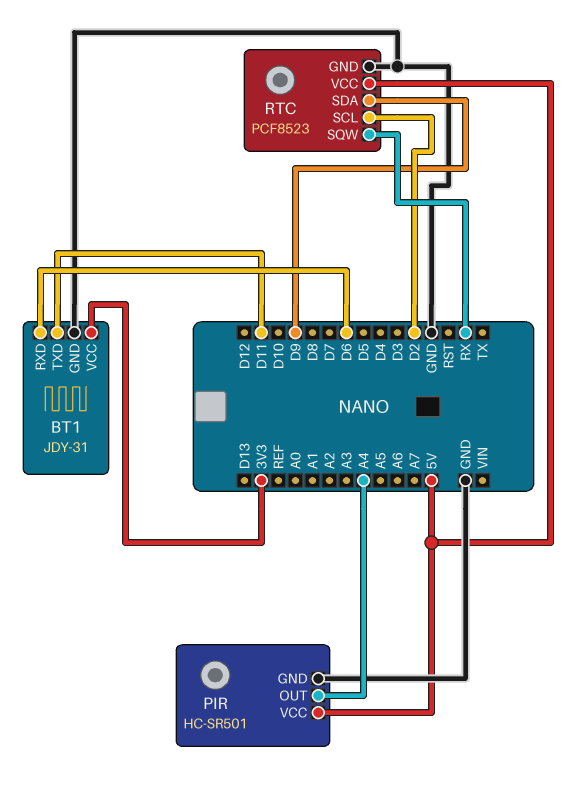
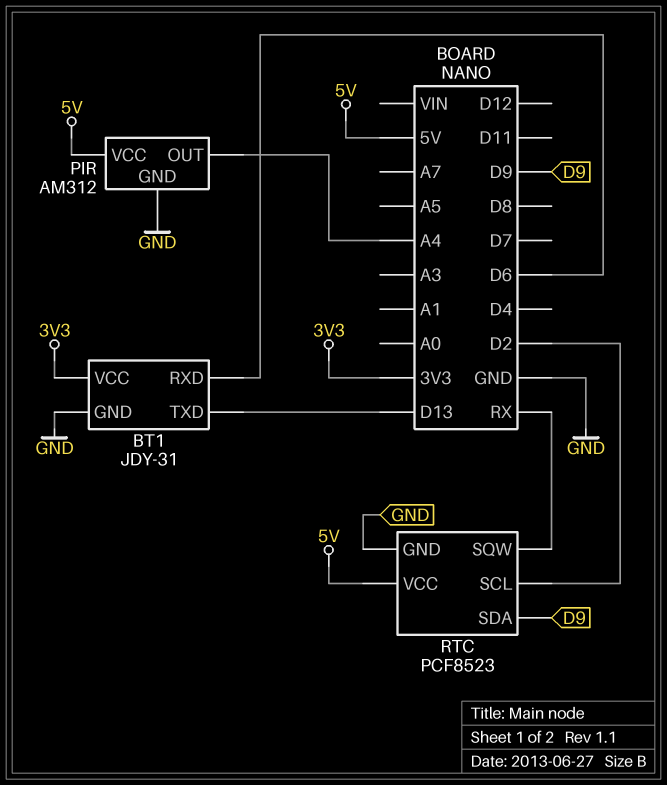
BT1 pin TXD: D11 -> D13
PIR: HC-SR501 -> AM312

